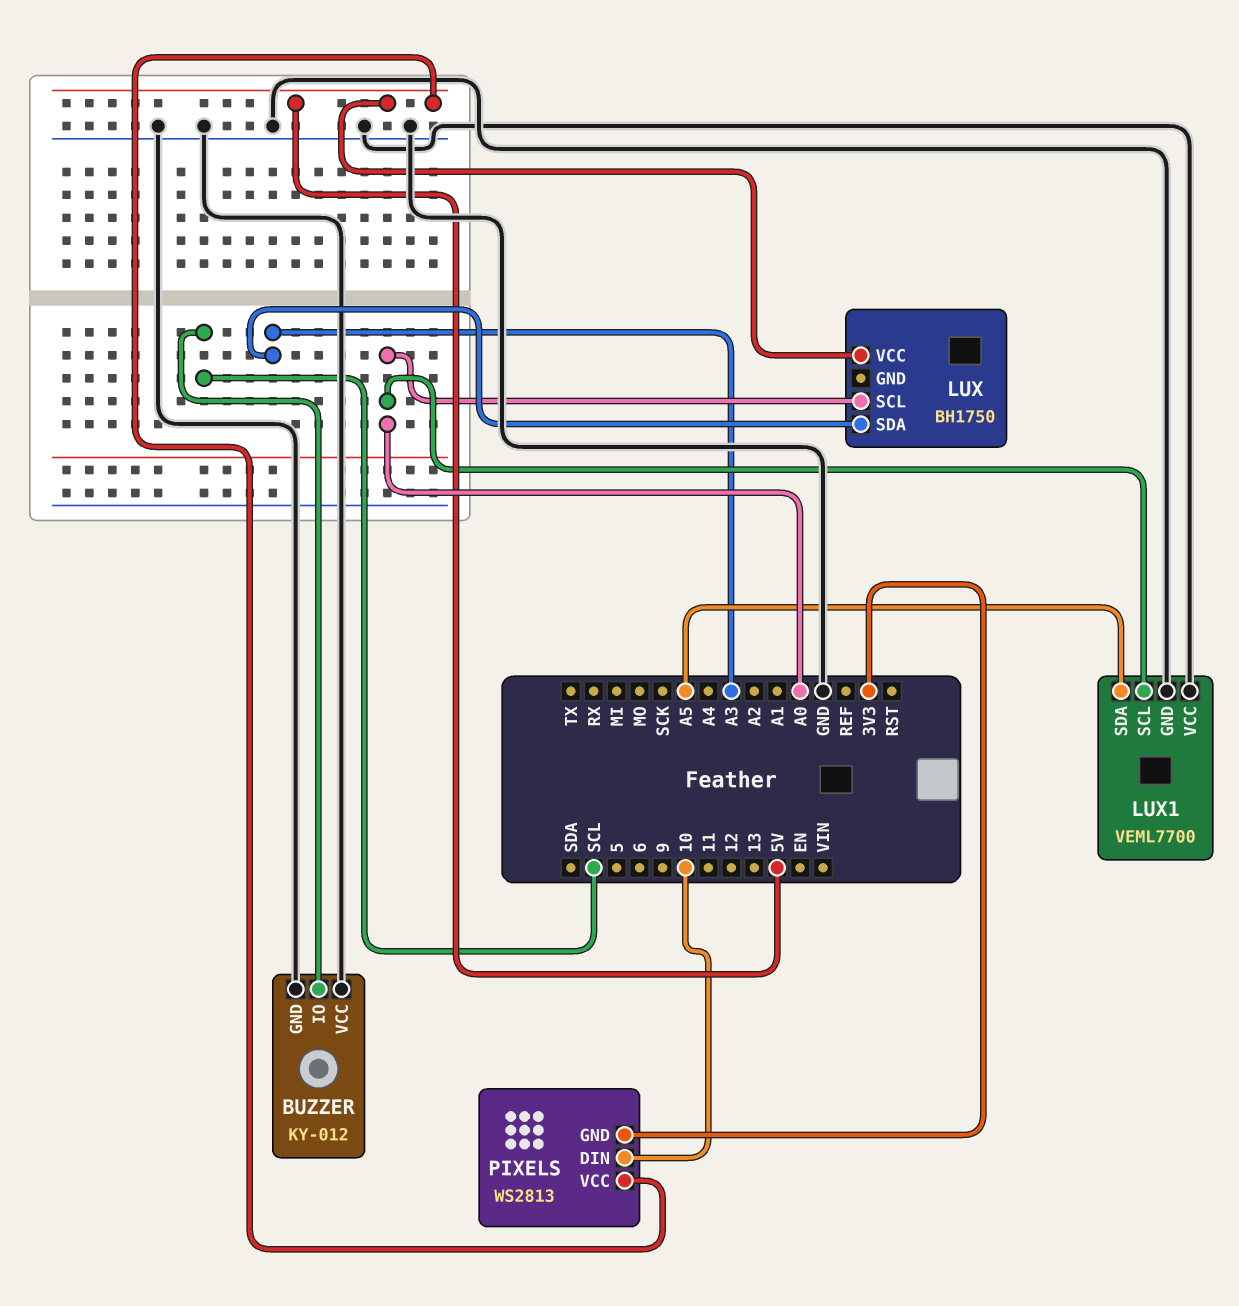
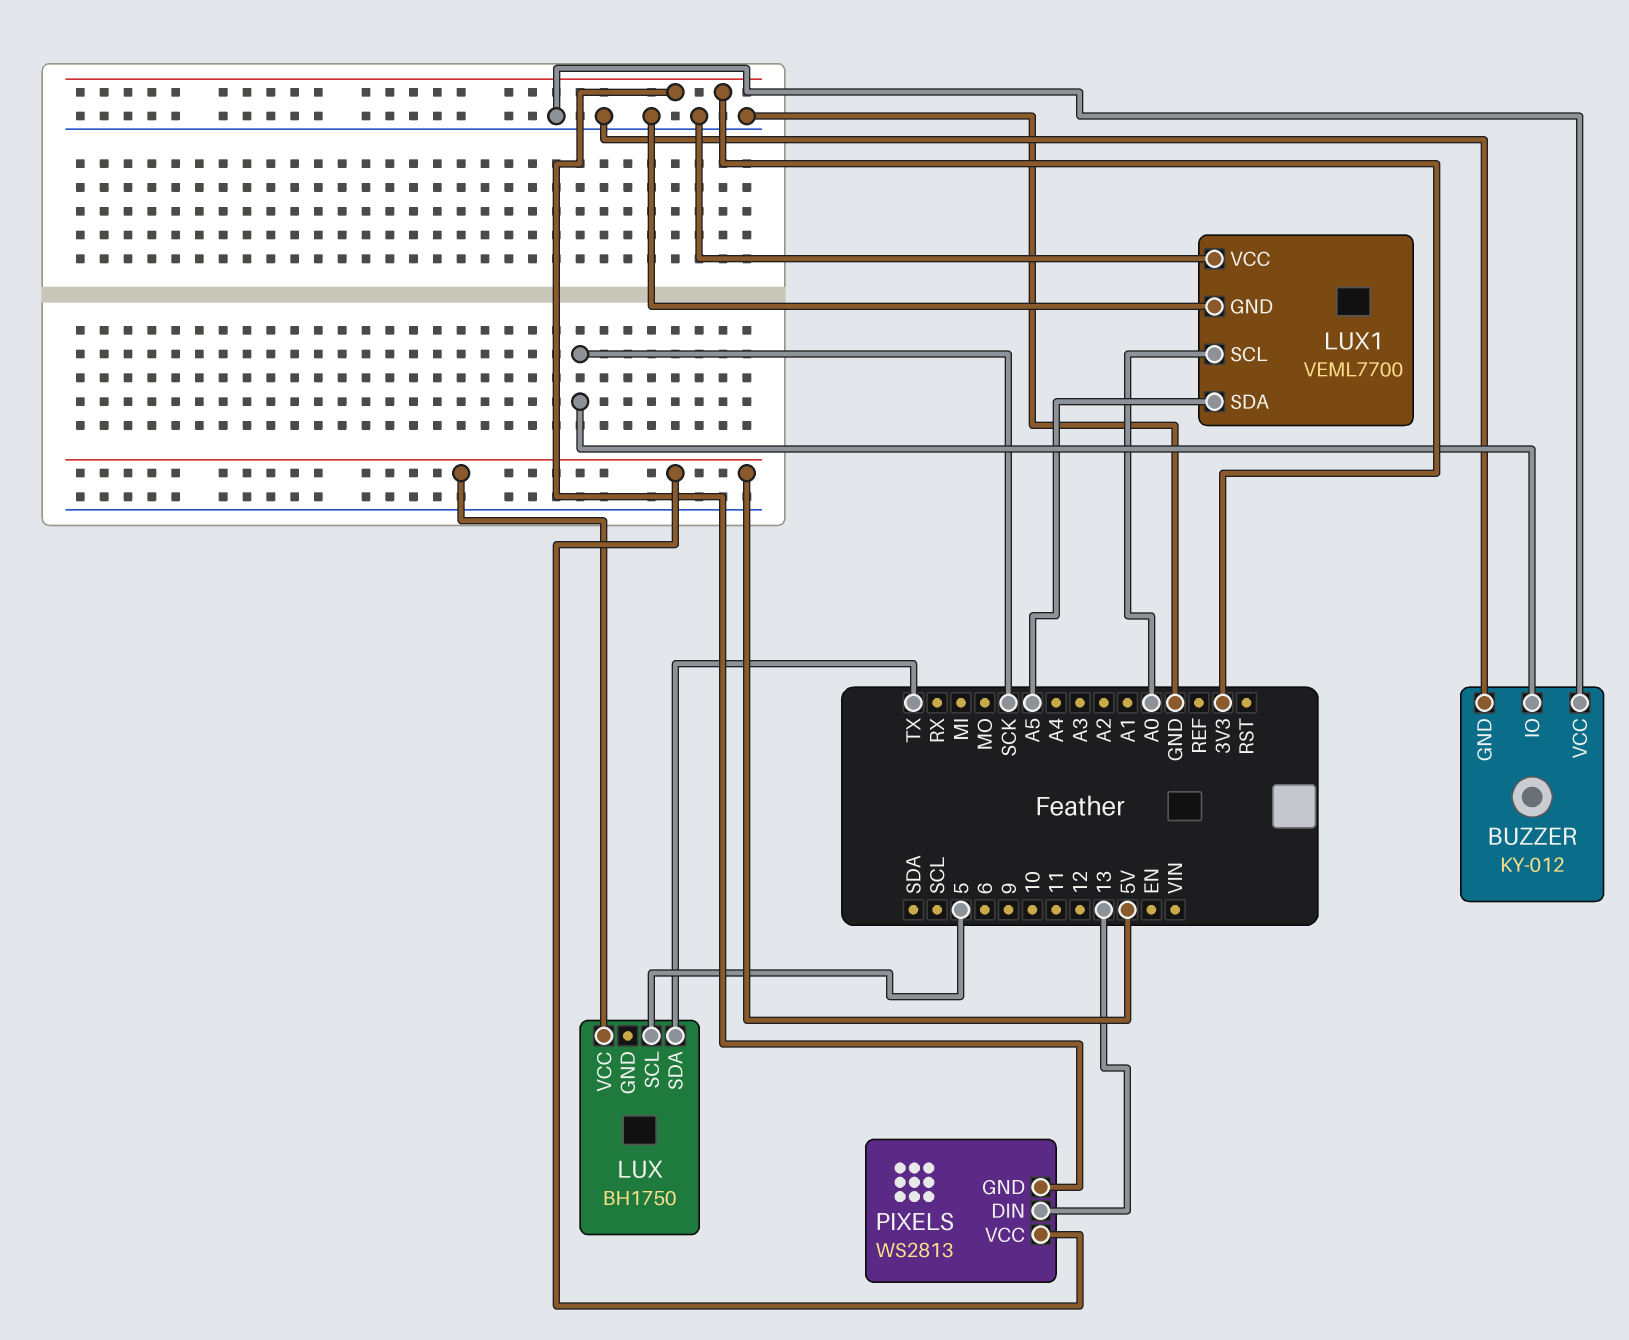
BUZZER pin IO: SCL -> SCK
LUX pin SCL: A0 -> 5
LUX pin SDA: A3 -> TX
PIXELS pin DIN: 10 -> 13

